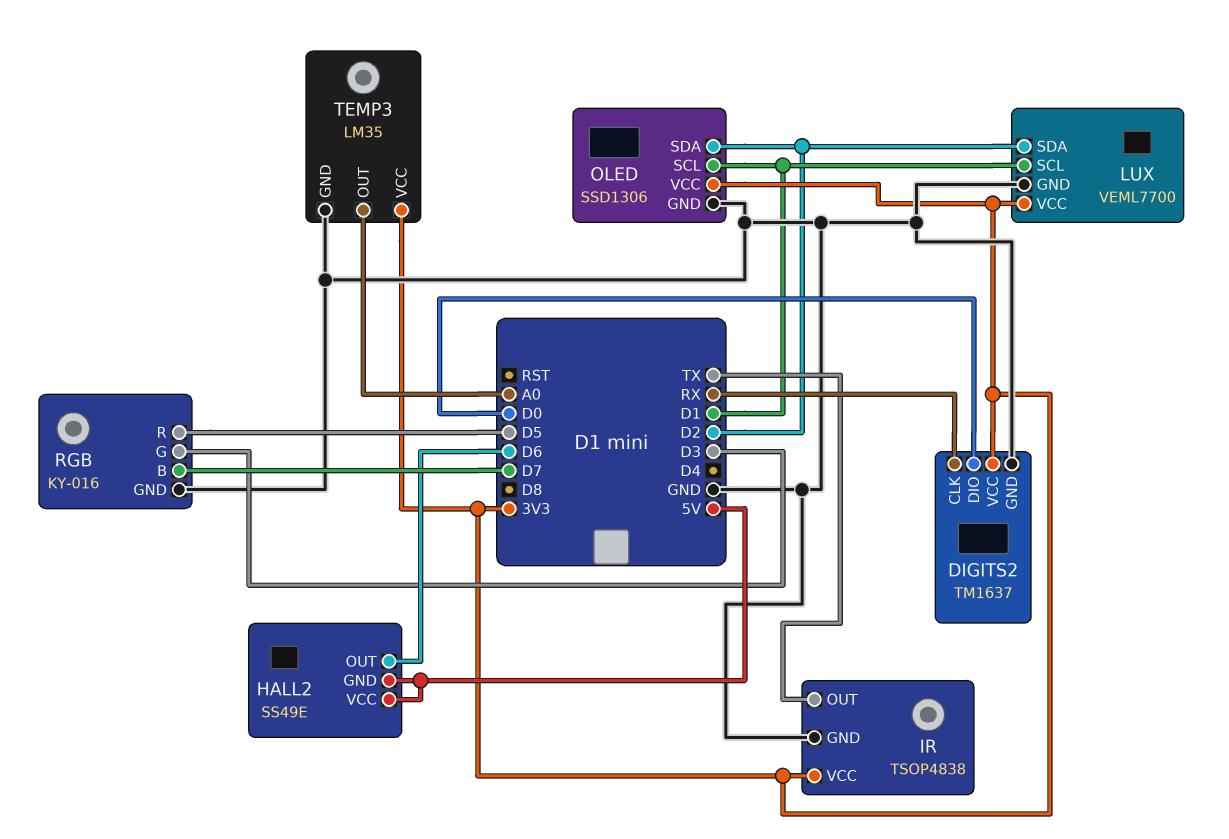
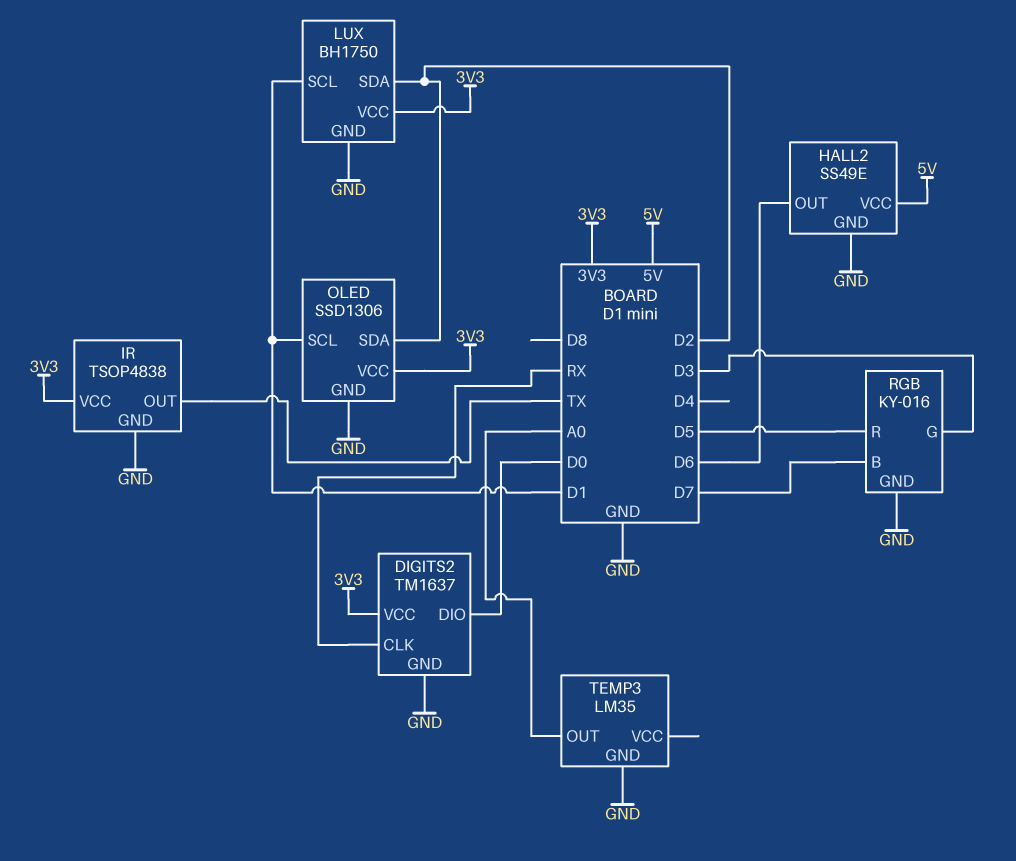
HALL2 pin GND: 5V -> GND
LUX: VEML7700 -> BH1750
TEMP3 pin VCC: 3V3 -> none

